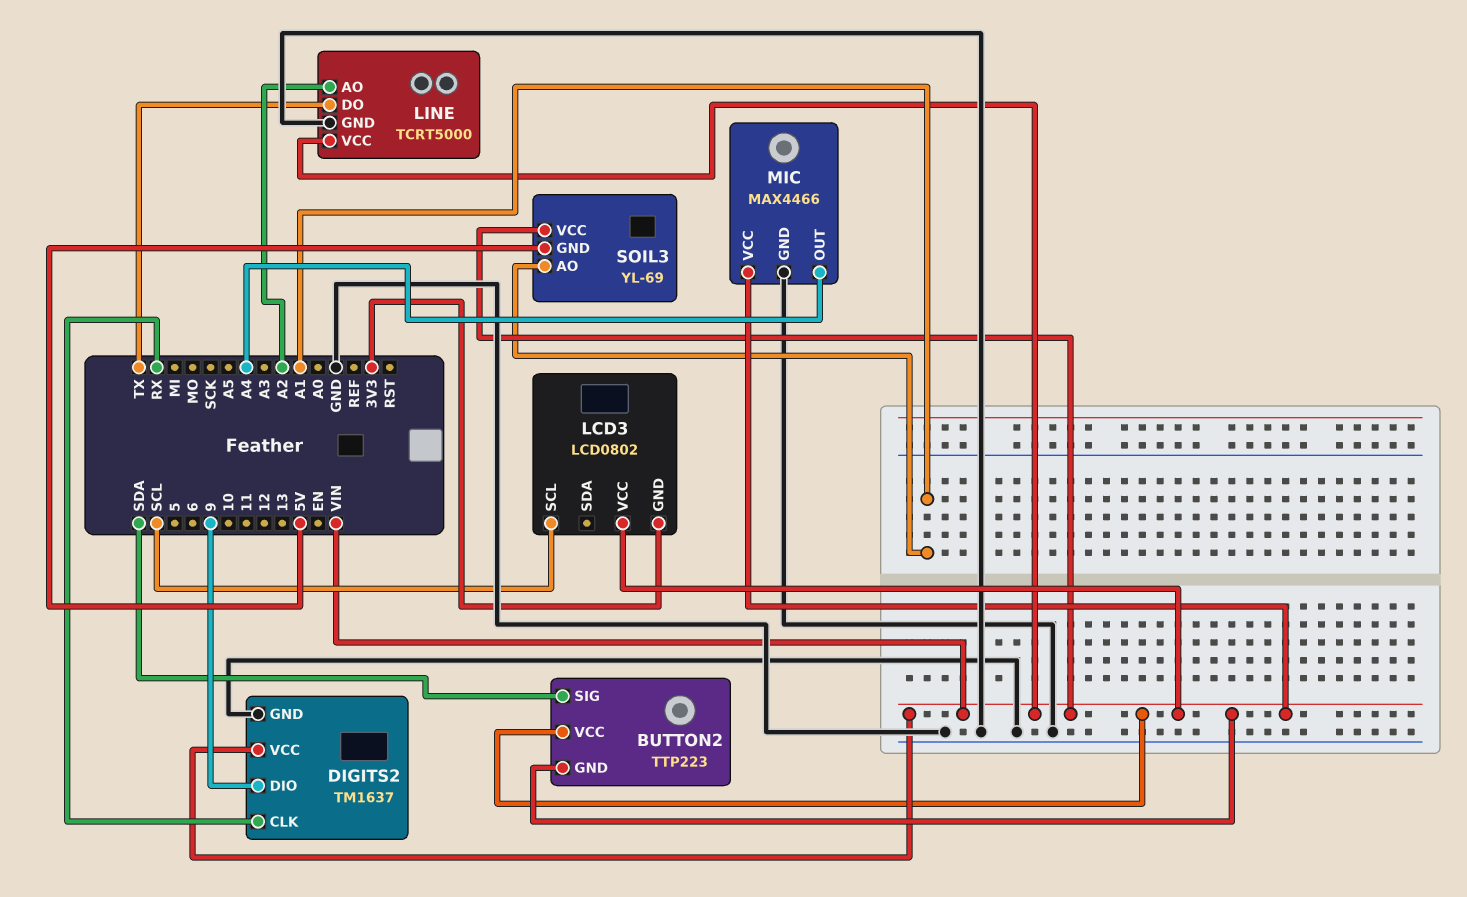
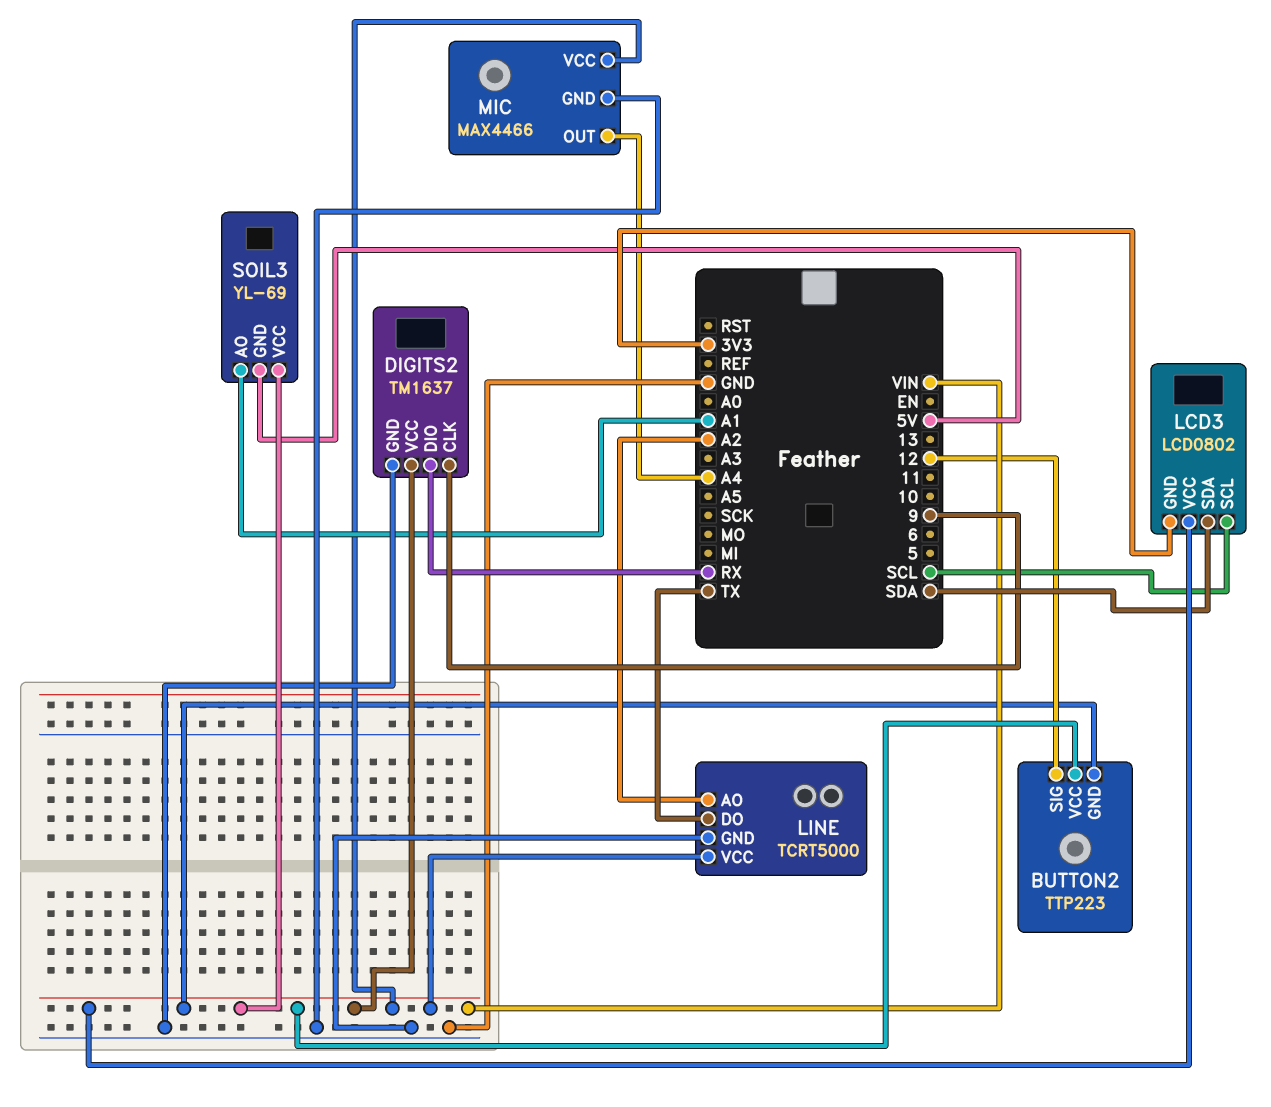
BUTTON2 pin SIG: SDA -> 12
DIGITS2 pin CLK: RX -> 9
DIGITS2 pin DIO: 9 -> RX
LCD3 pin SDA: none -> SDA

